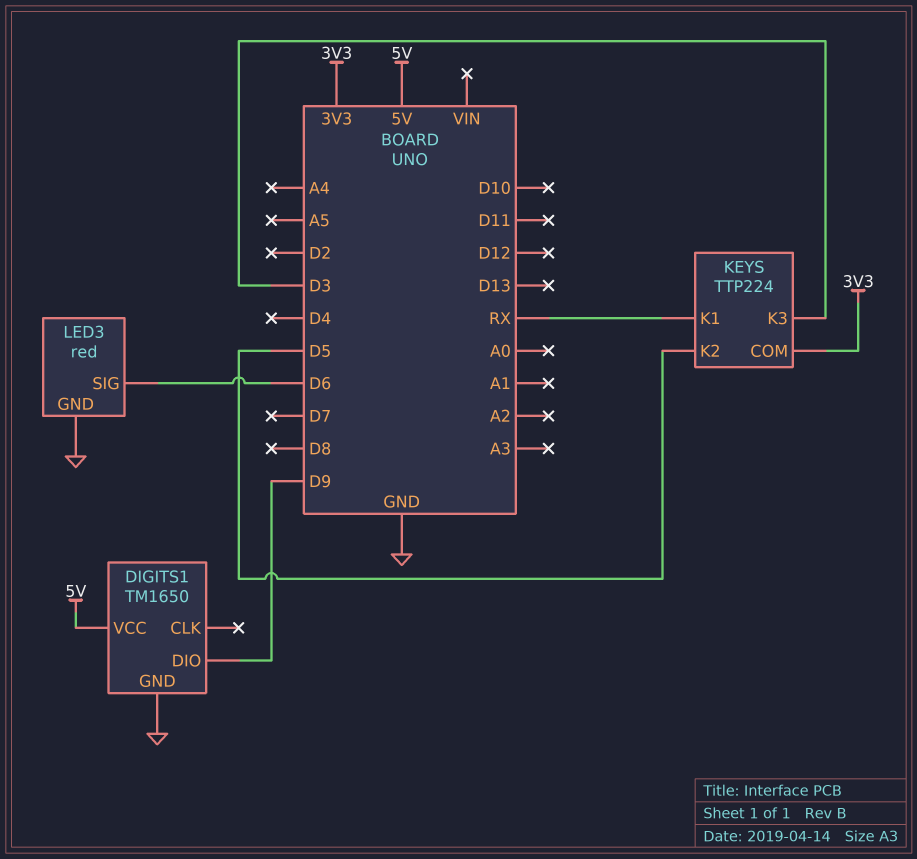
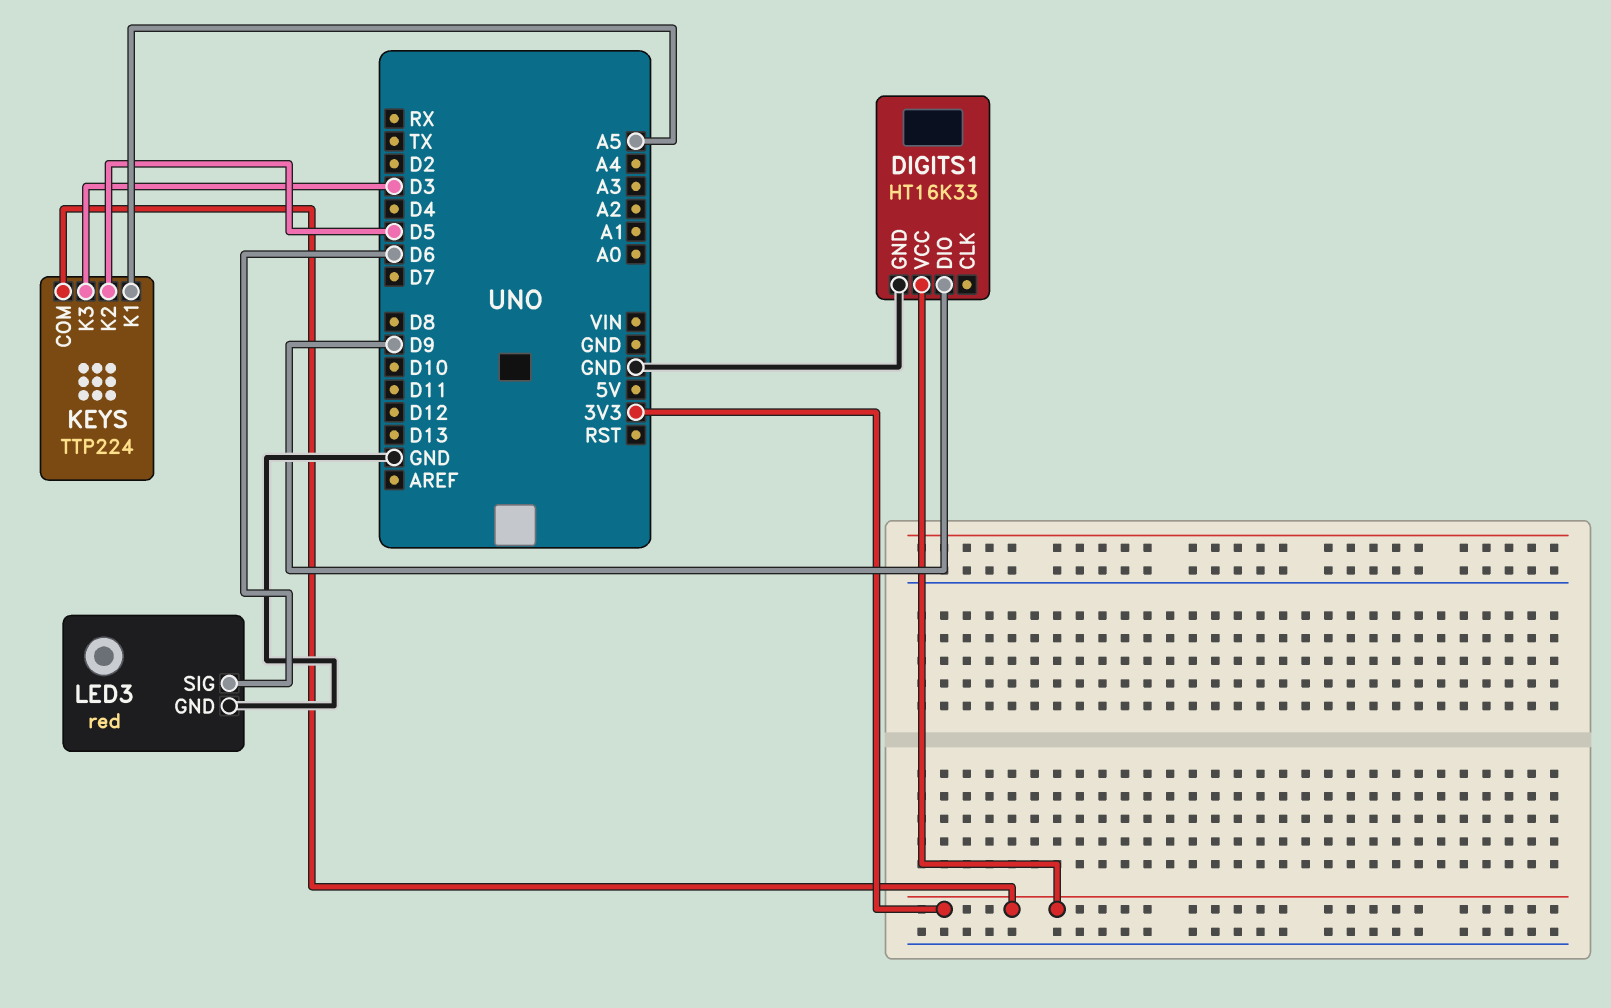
DIGITS1: TM1650 -> HT16K33
DIGITS1 pin VCC: 5V -> 3V3
KEYS pin K1: RX -> A5

